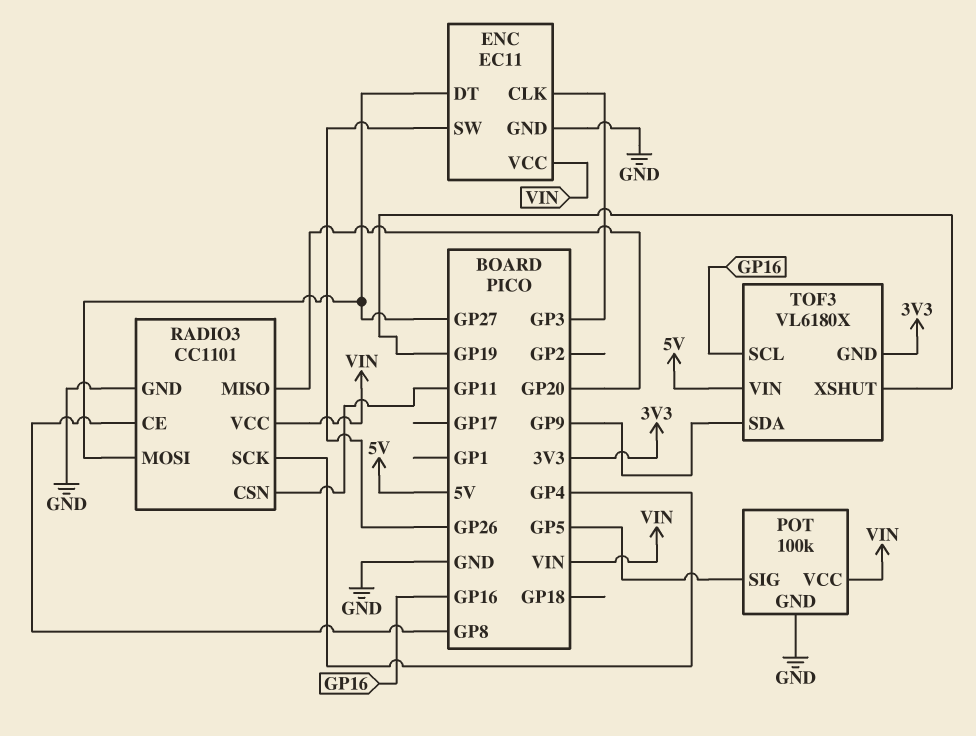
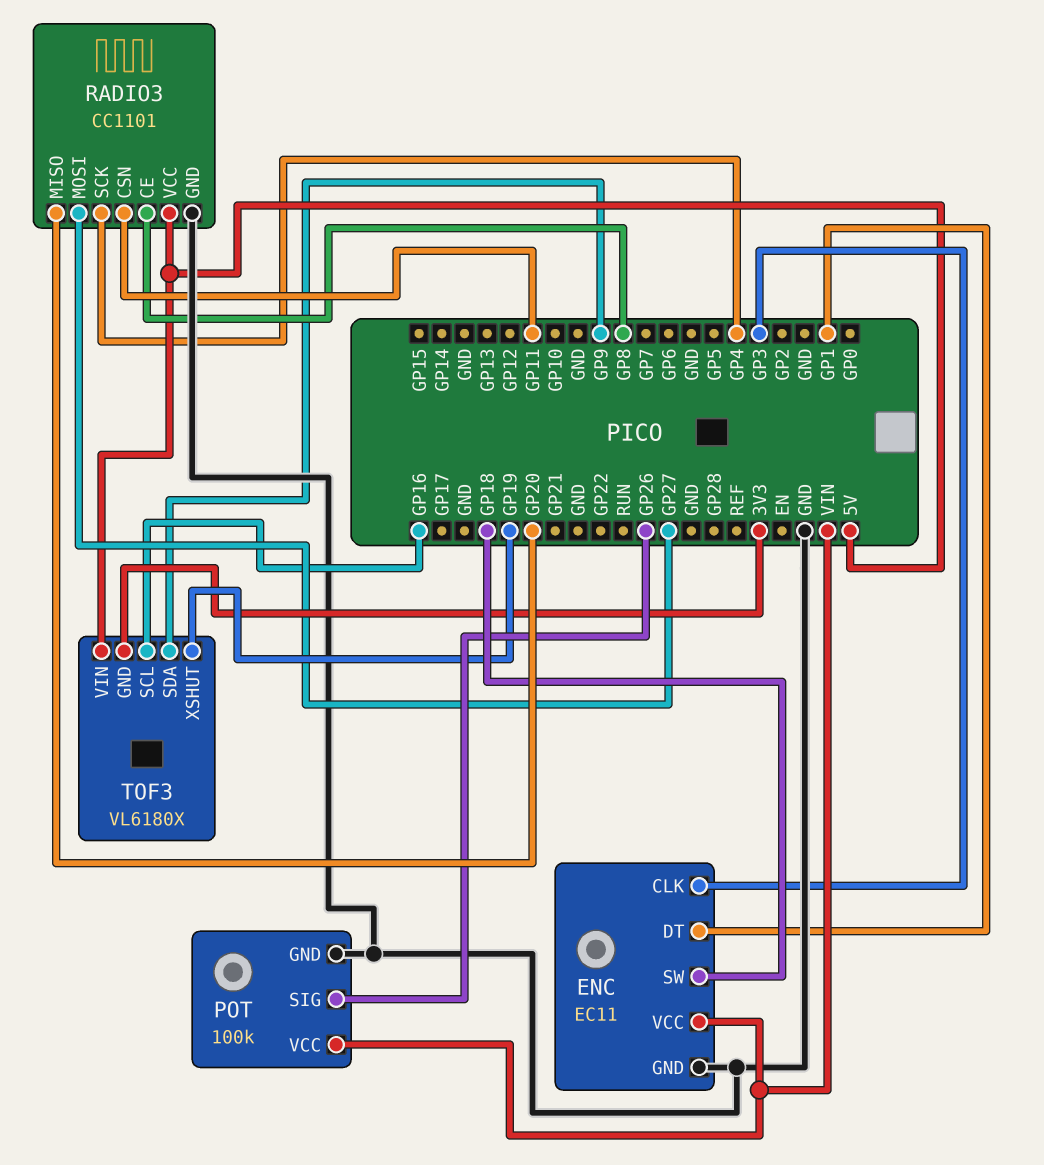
ENC pin DT: GP27 -> GP1
ENC pin SW: GP26 -> GP18
POT pin SIG: GP5 -> GP26
RADIO3 pin VCC: VIN -> 5V

